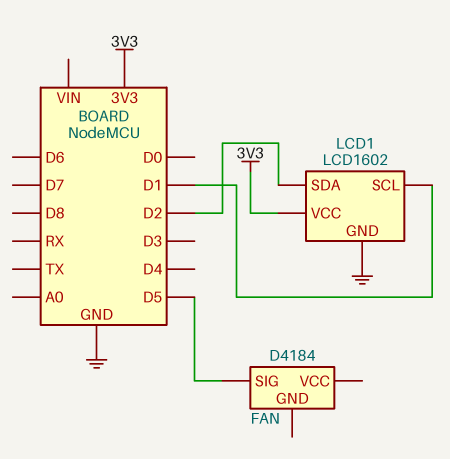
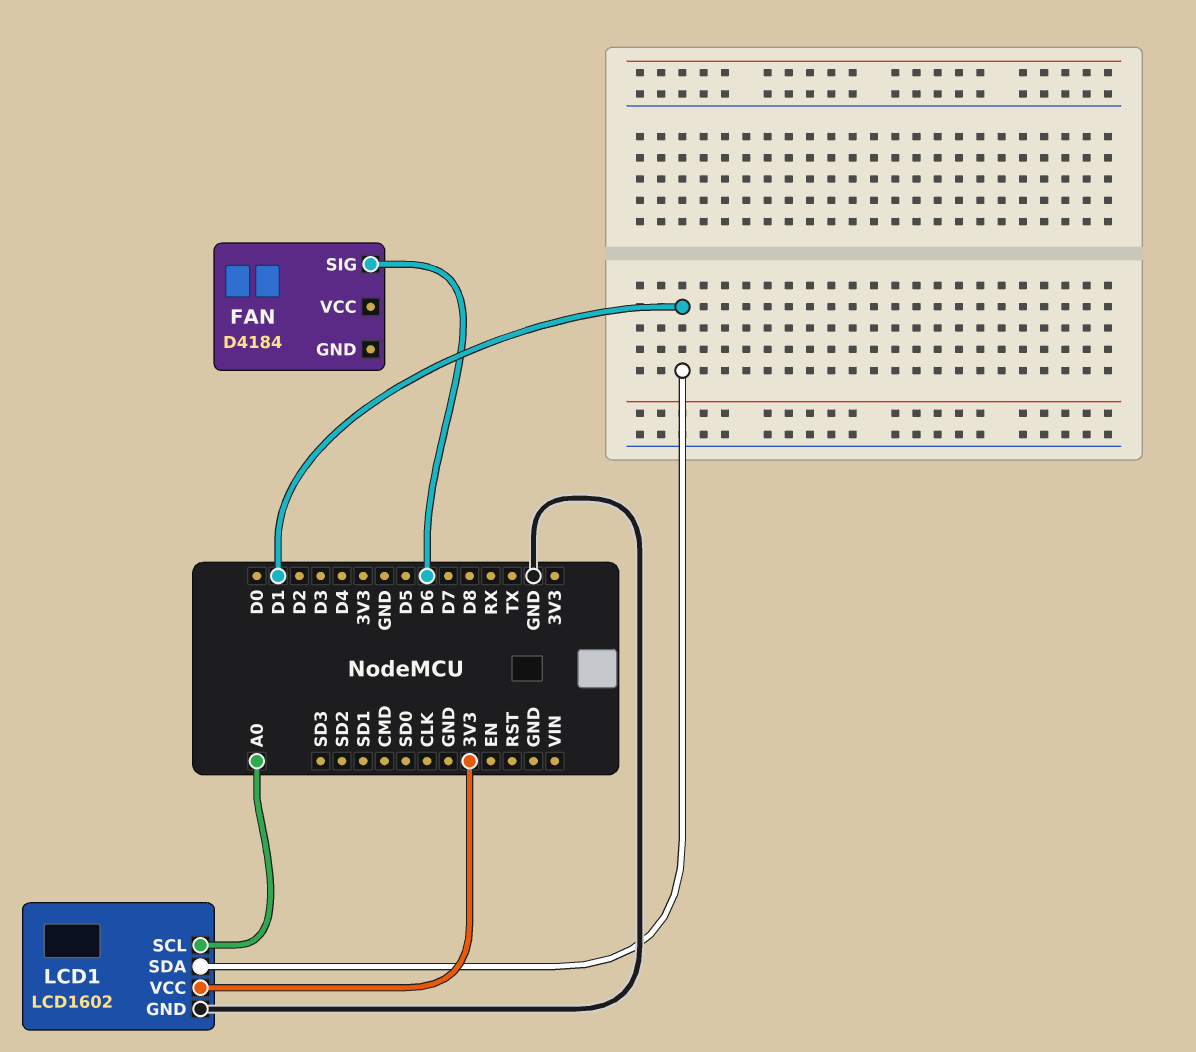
FAN pin SIG: D5 -> D6
LCD1 pin SCL: D1 -> A0
LCD1 pin SDA: D2 -> D1

